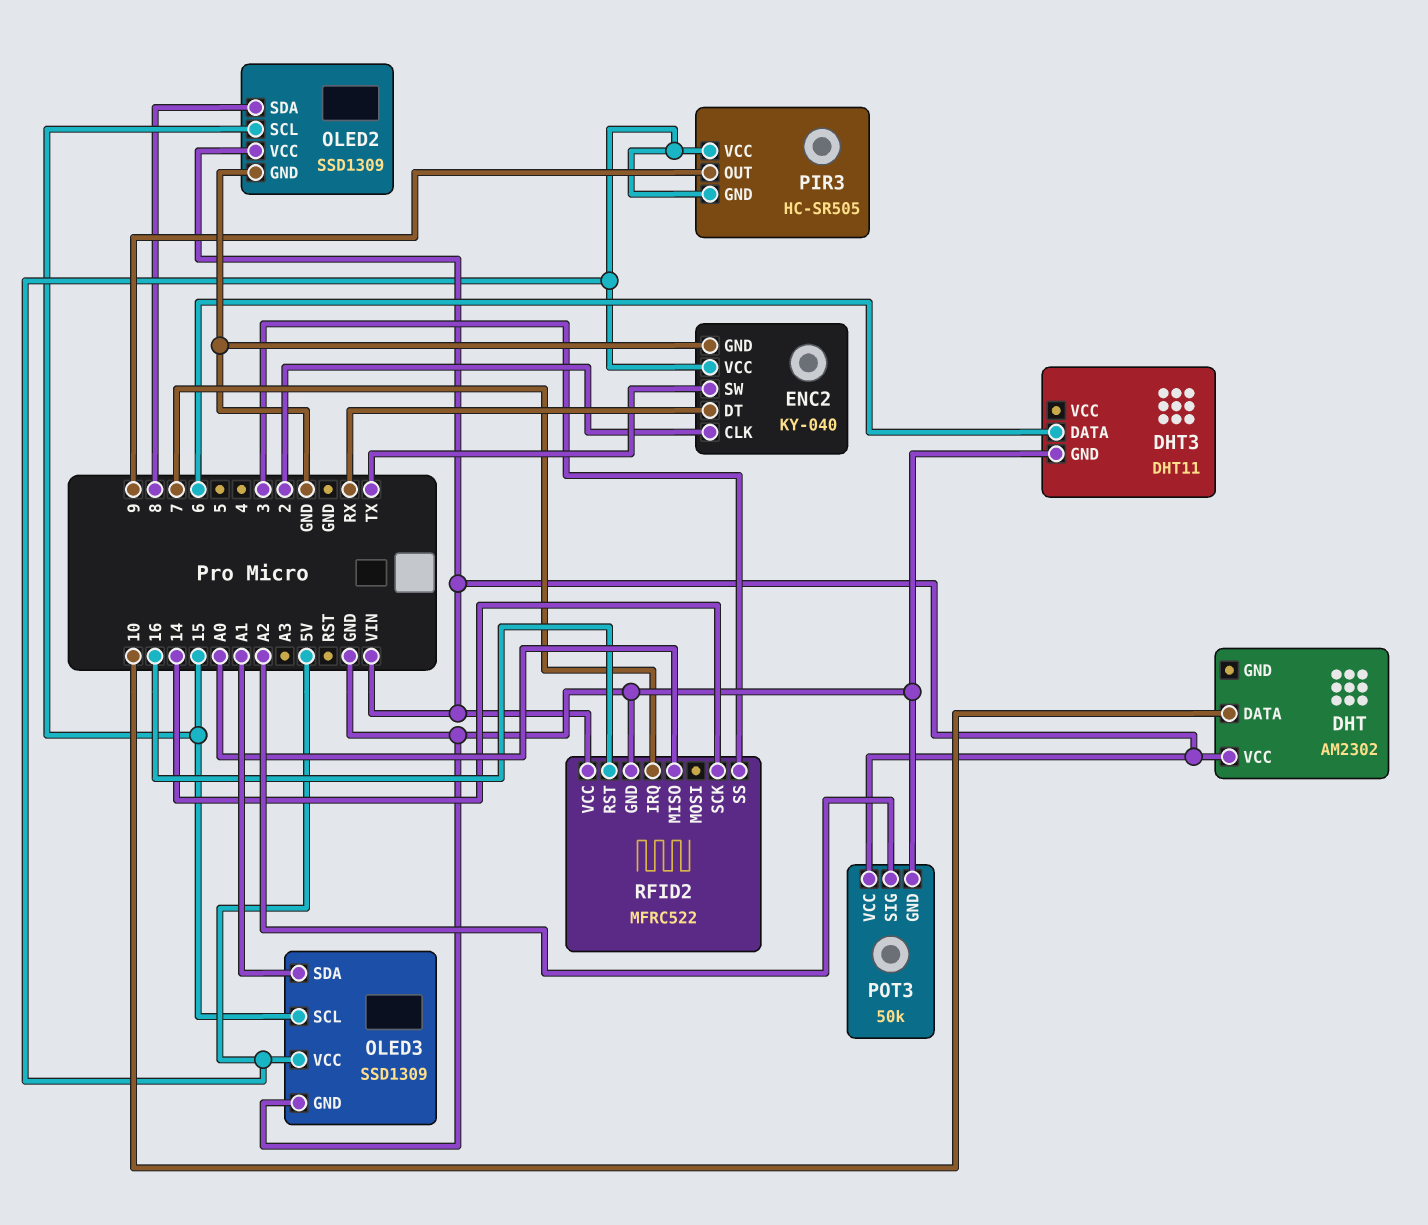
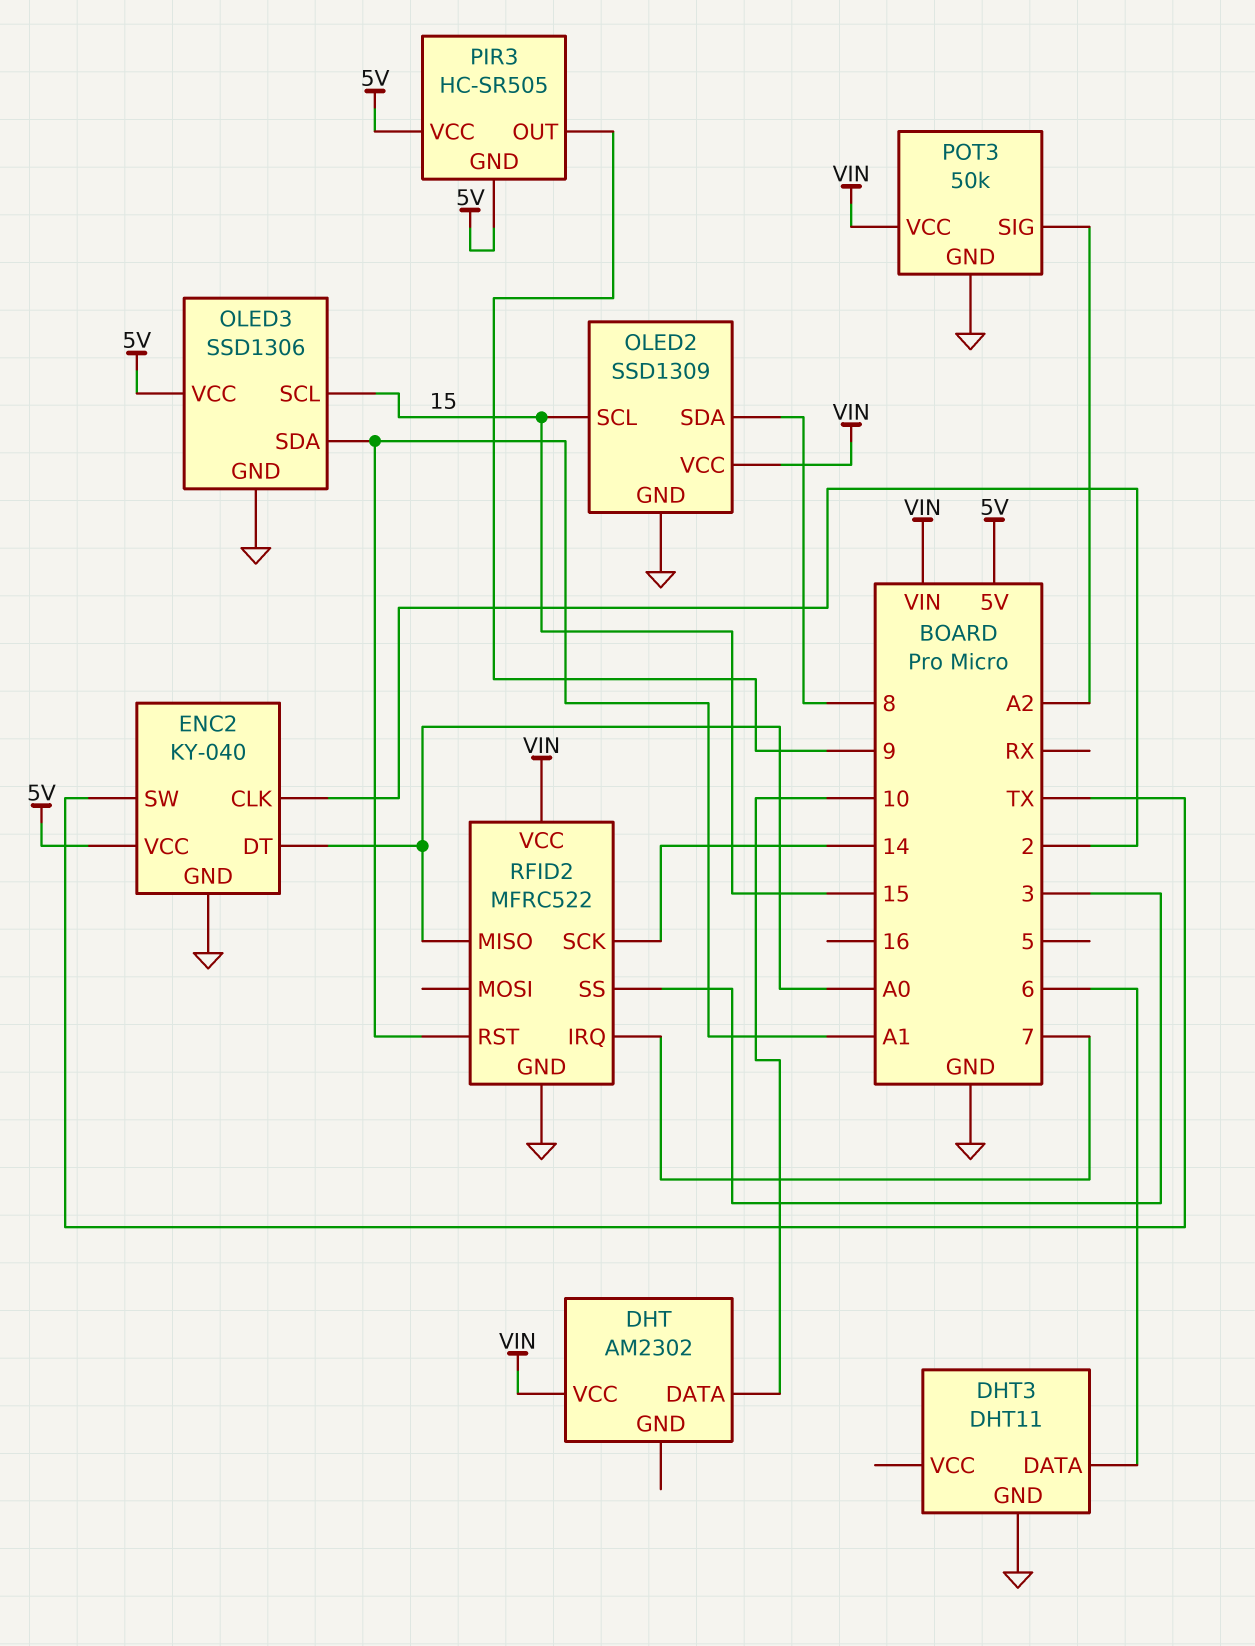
ENC2 pin DT: RX -> A0
OLED3: SSD1309 -> SSD1306
RFID2 pin RST: 16 -> A1

